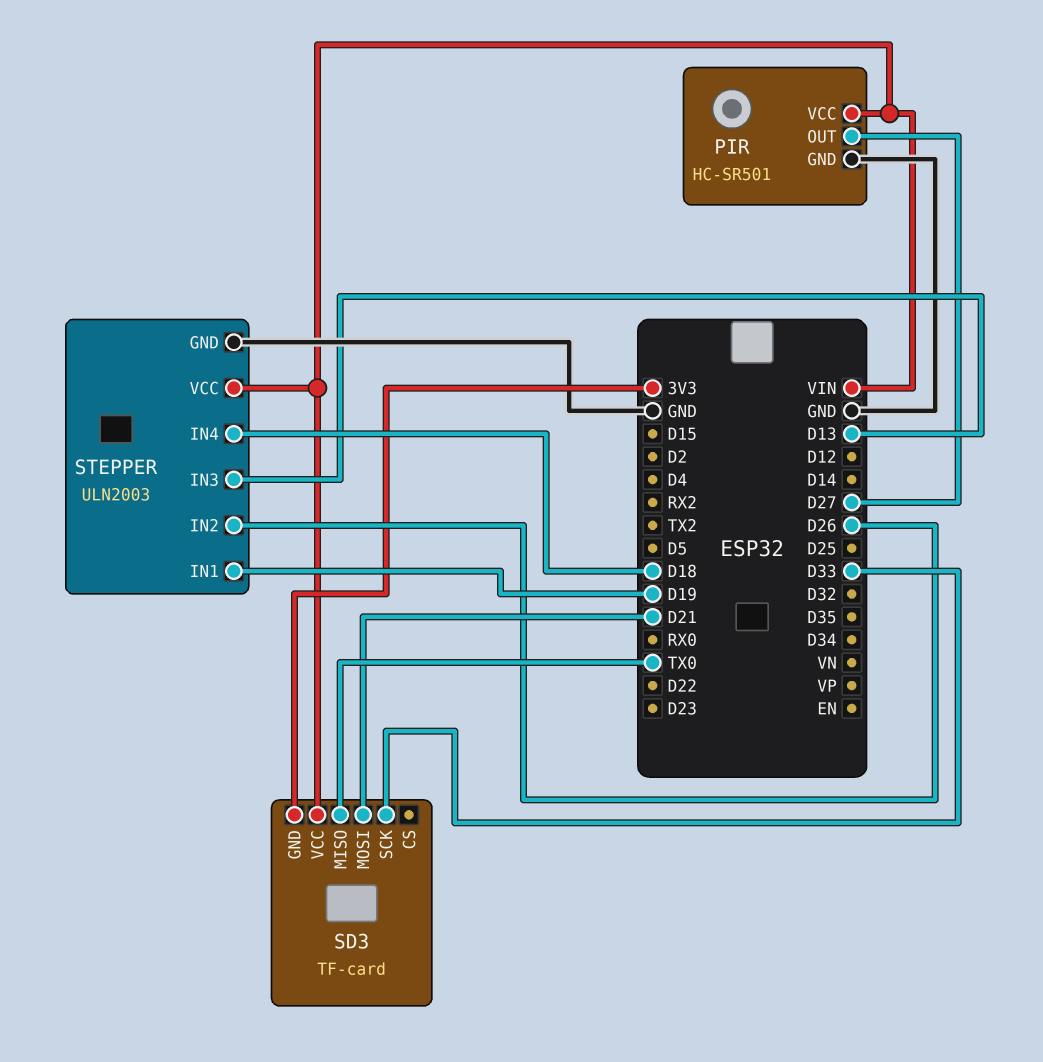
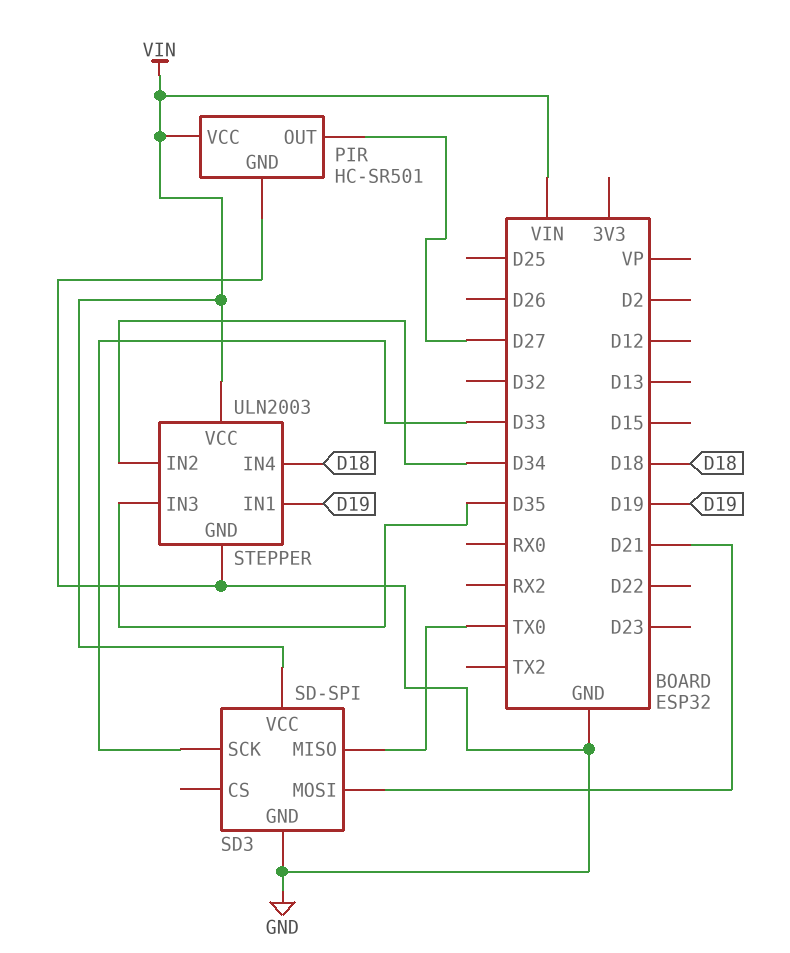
SD3: TF-card -> SD-SPI
SD3 pin GND: 3V3 -> GND
STEPPER pin IN2: D26 -> D34
STEPPER pin IN3: D13 -> D35

